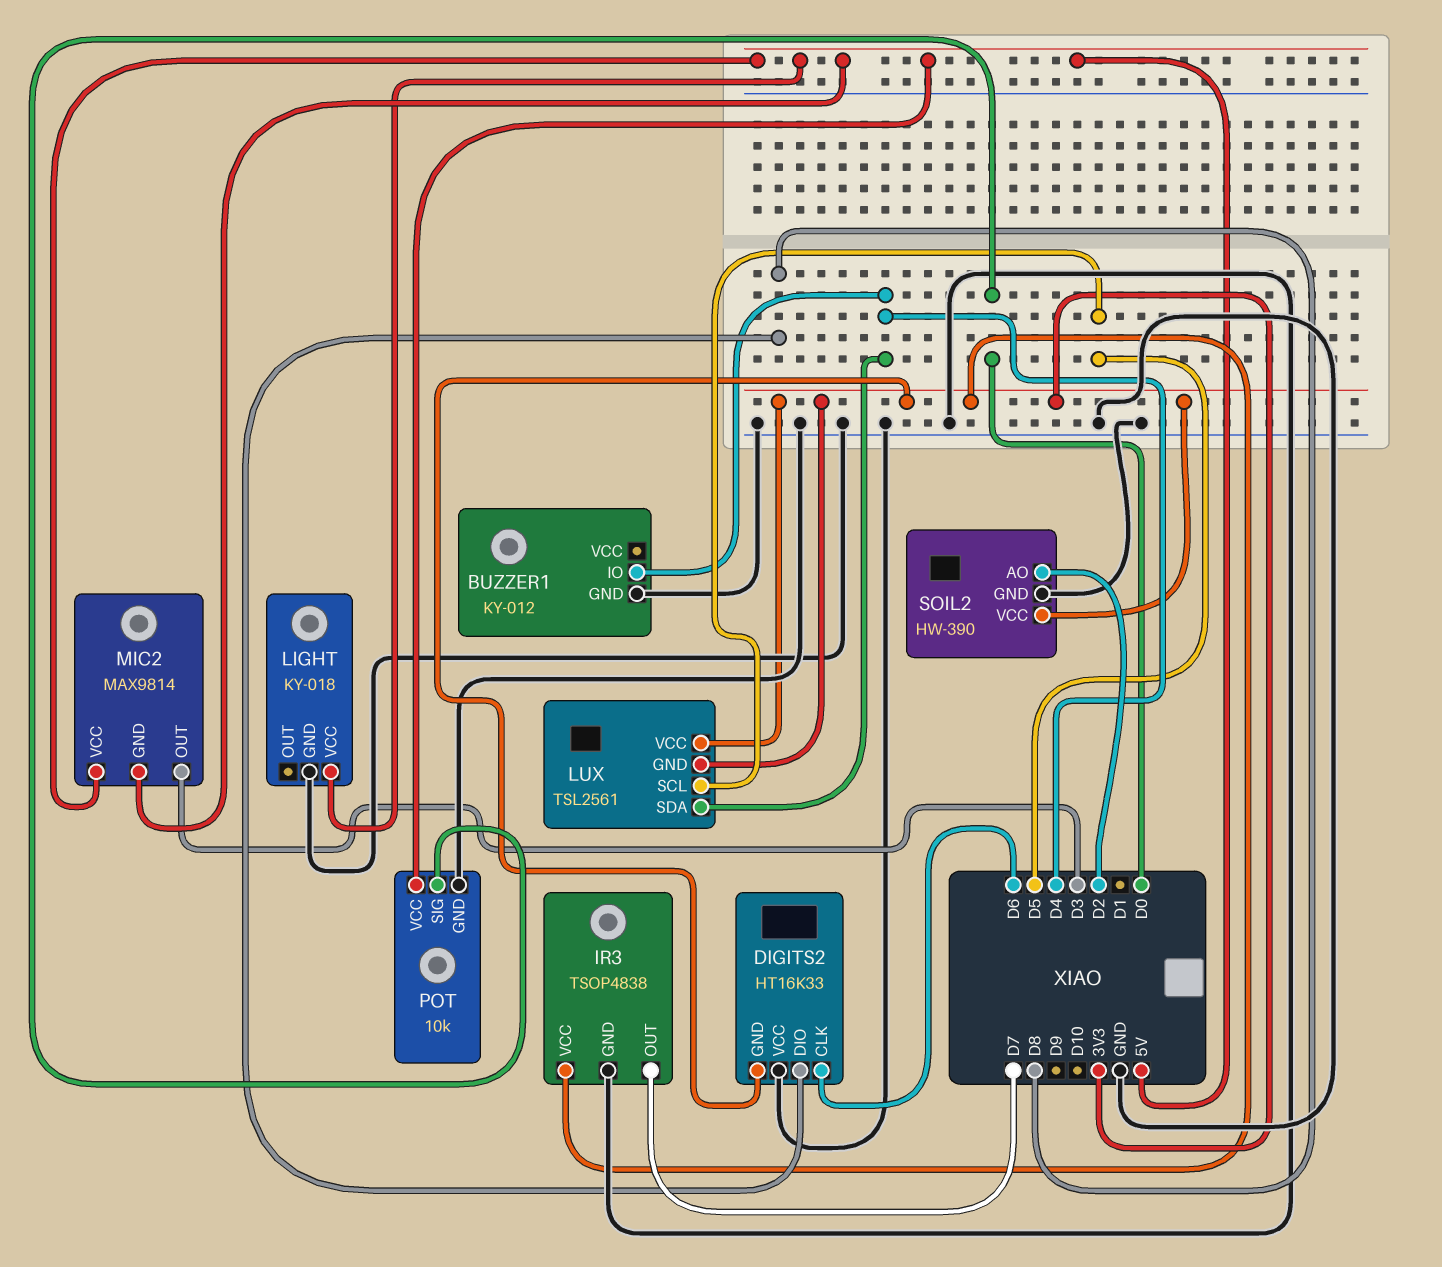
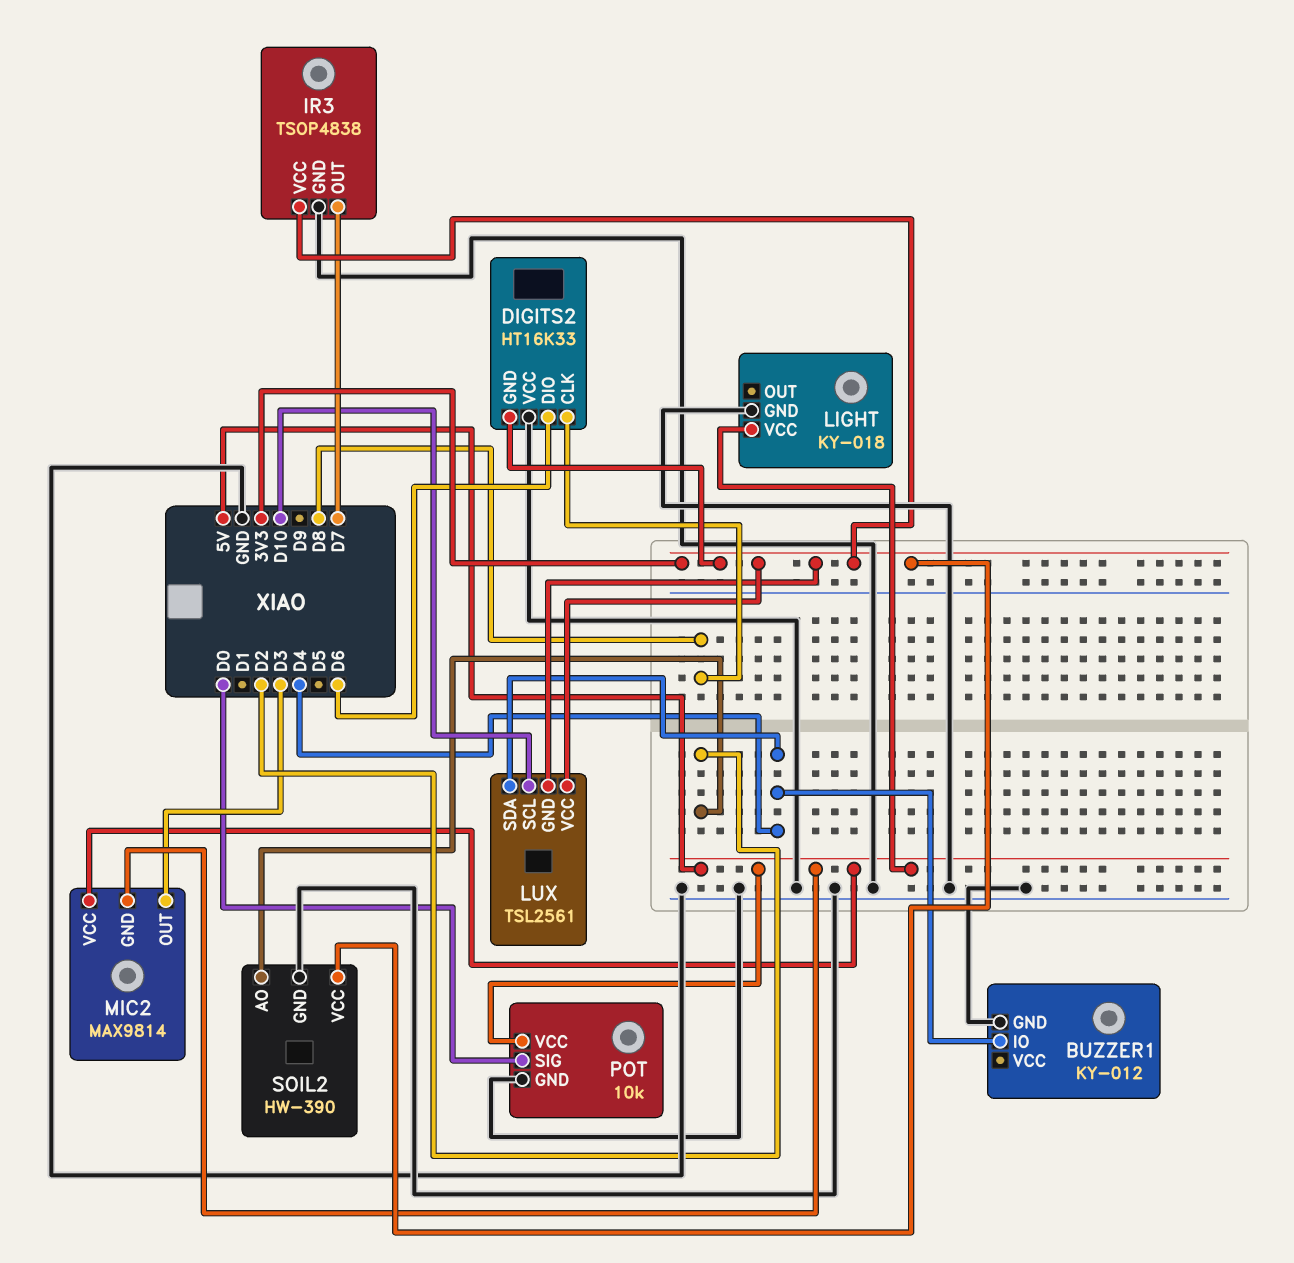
DIGITS2 pin CLK: D6 -> D8
DIGITS2 pin DIO: D8 -> D6
LUX pin SCL: D5 -> D10

